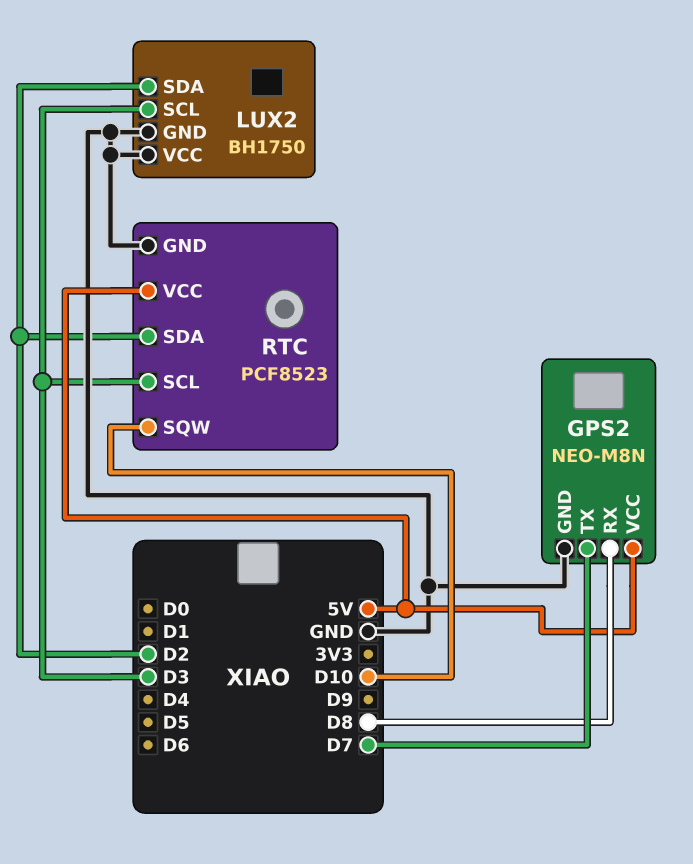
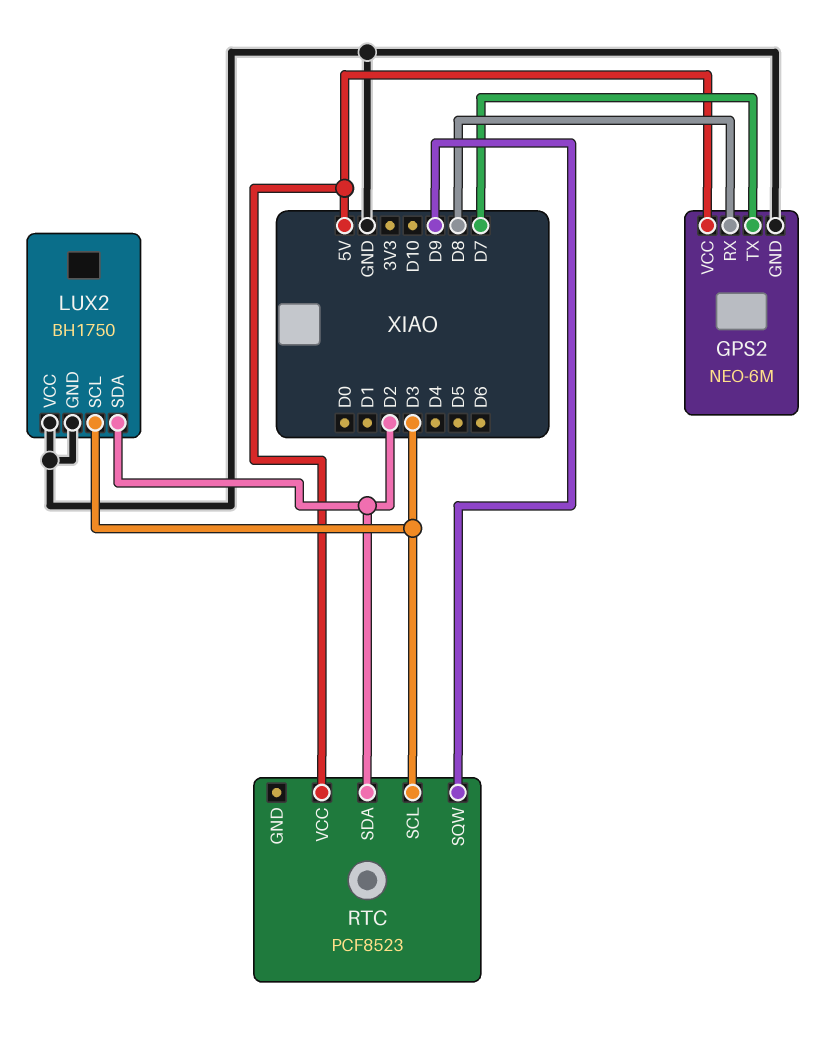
GPS2: NEO-M8N -> NEO-6M
RTC pin GND: GND -> none
RTC pin SQW: D10 -> D9

